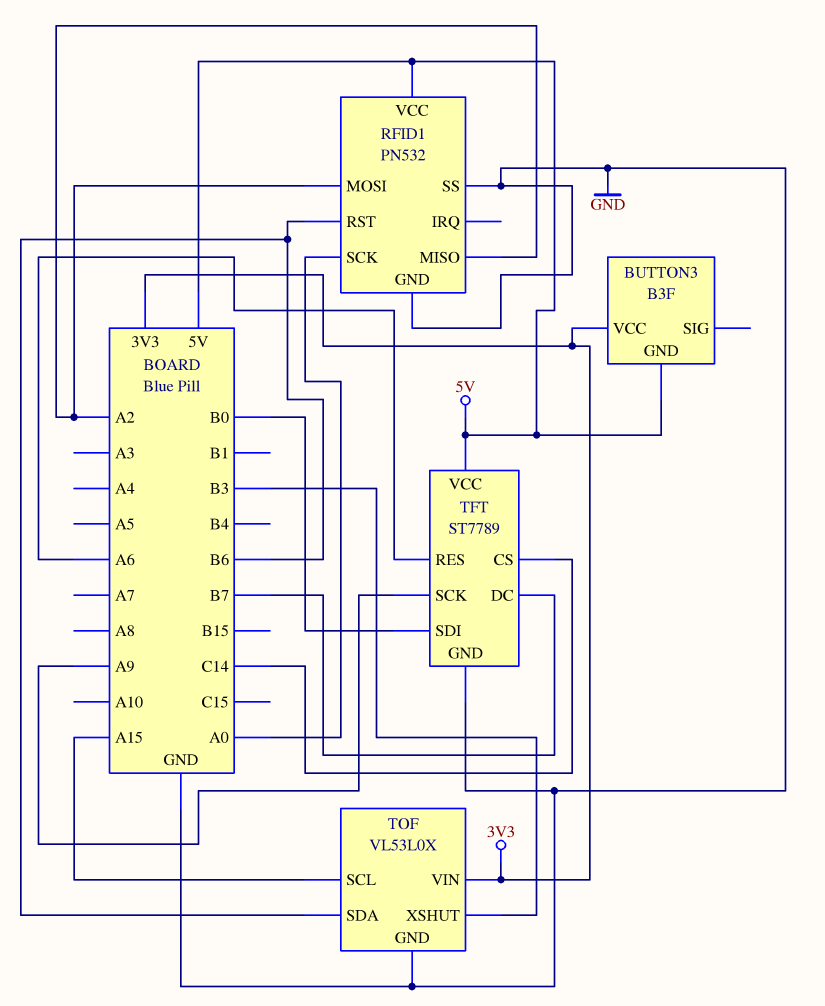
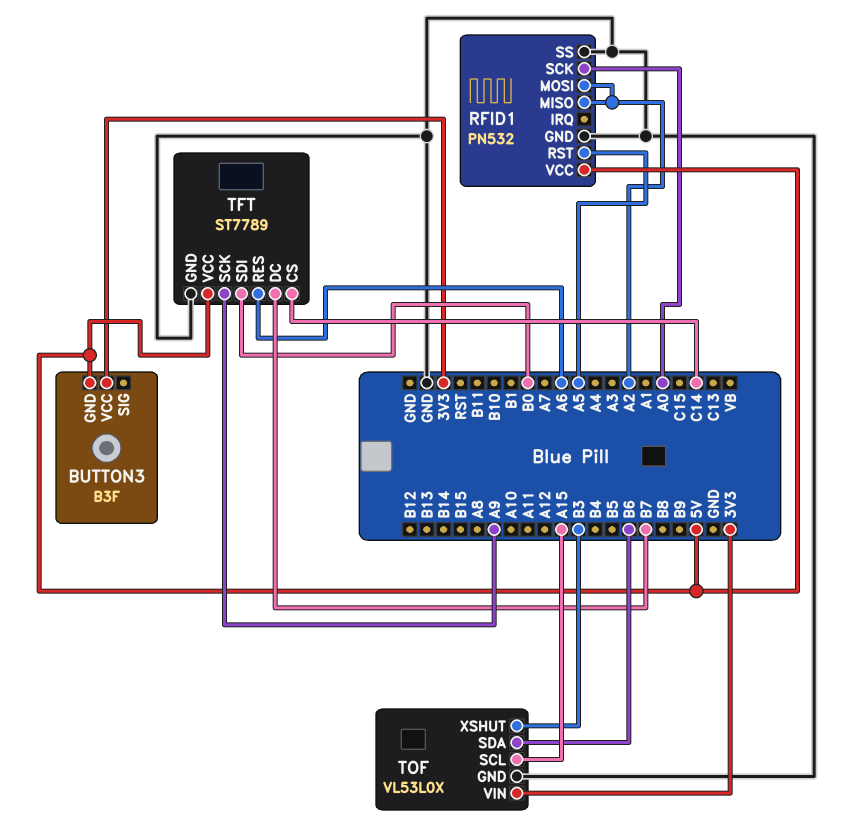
RFID1 pin RST: B6 -> A5

